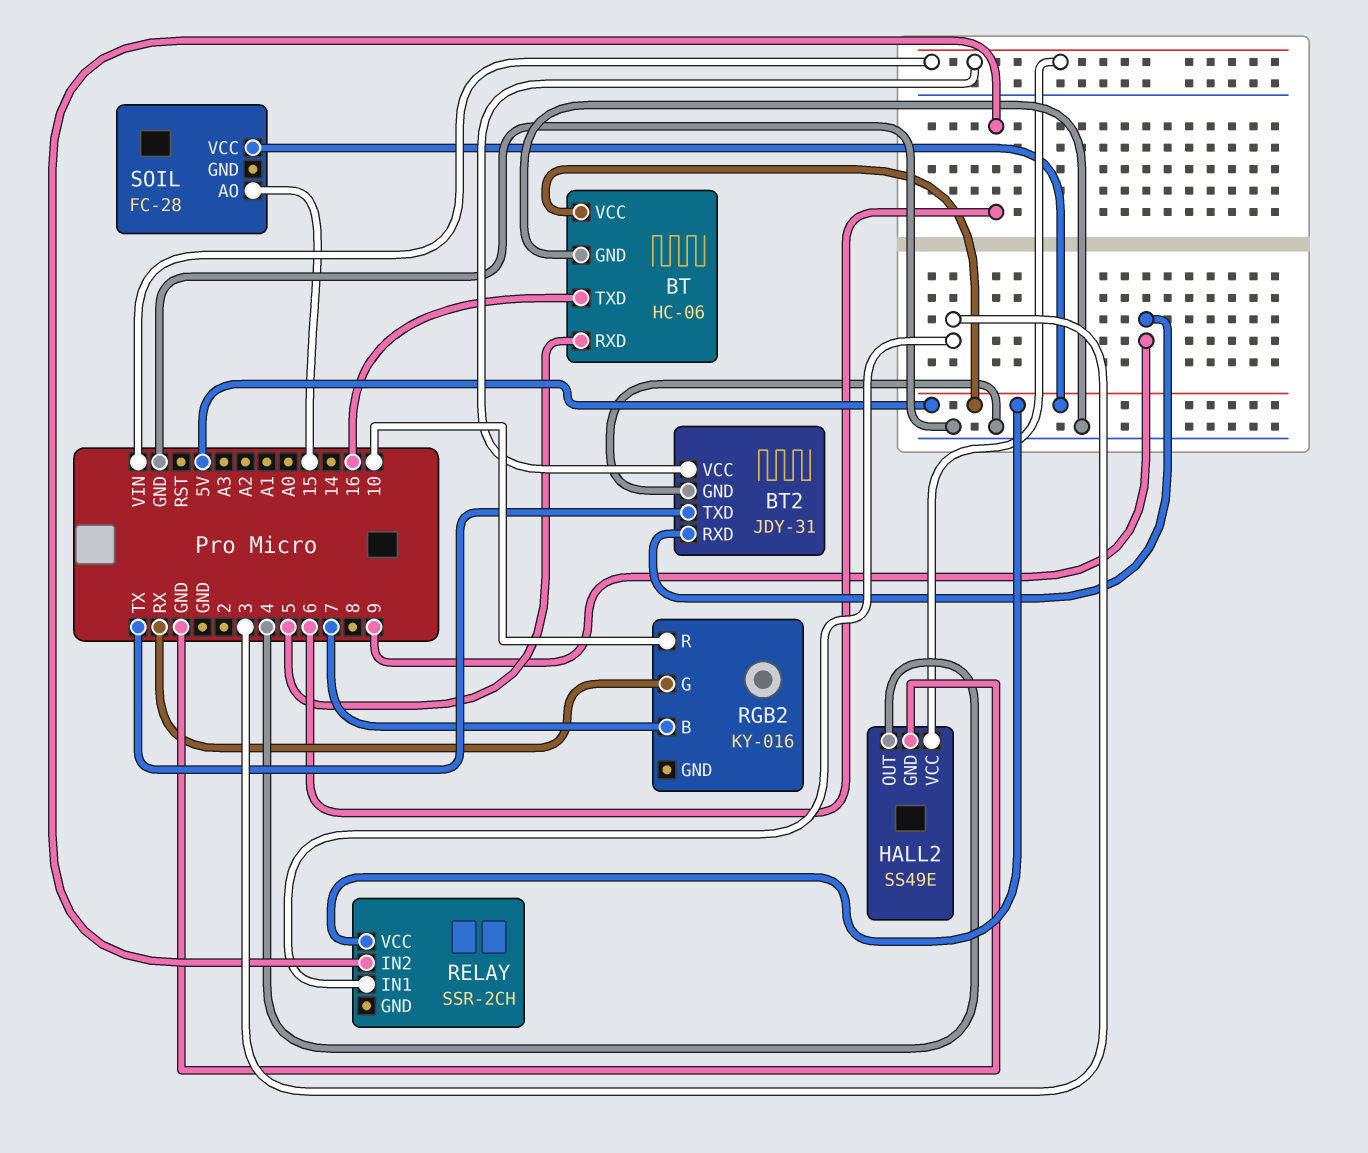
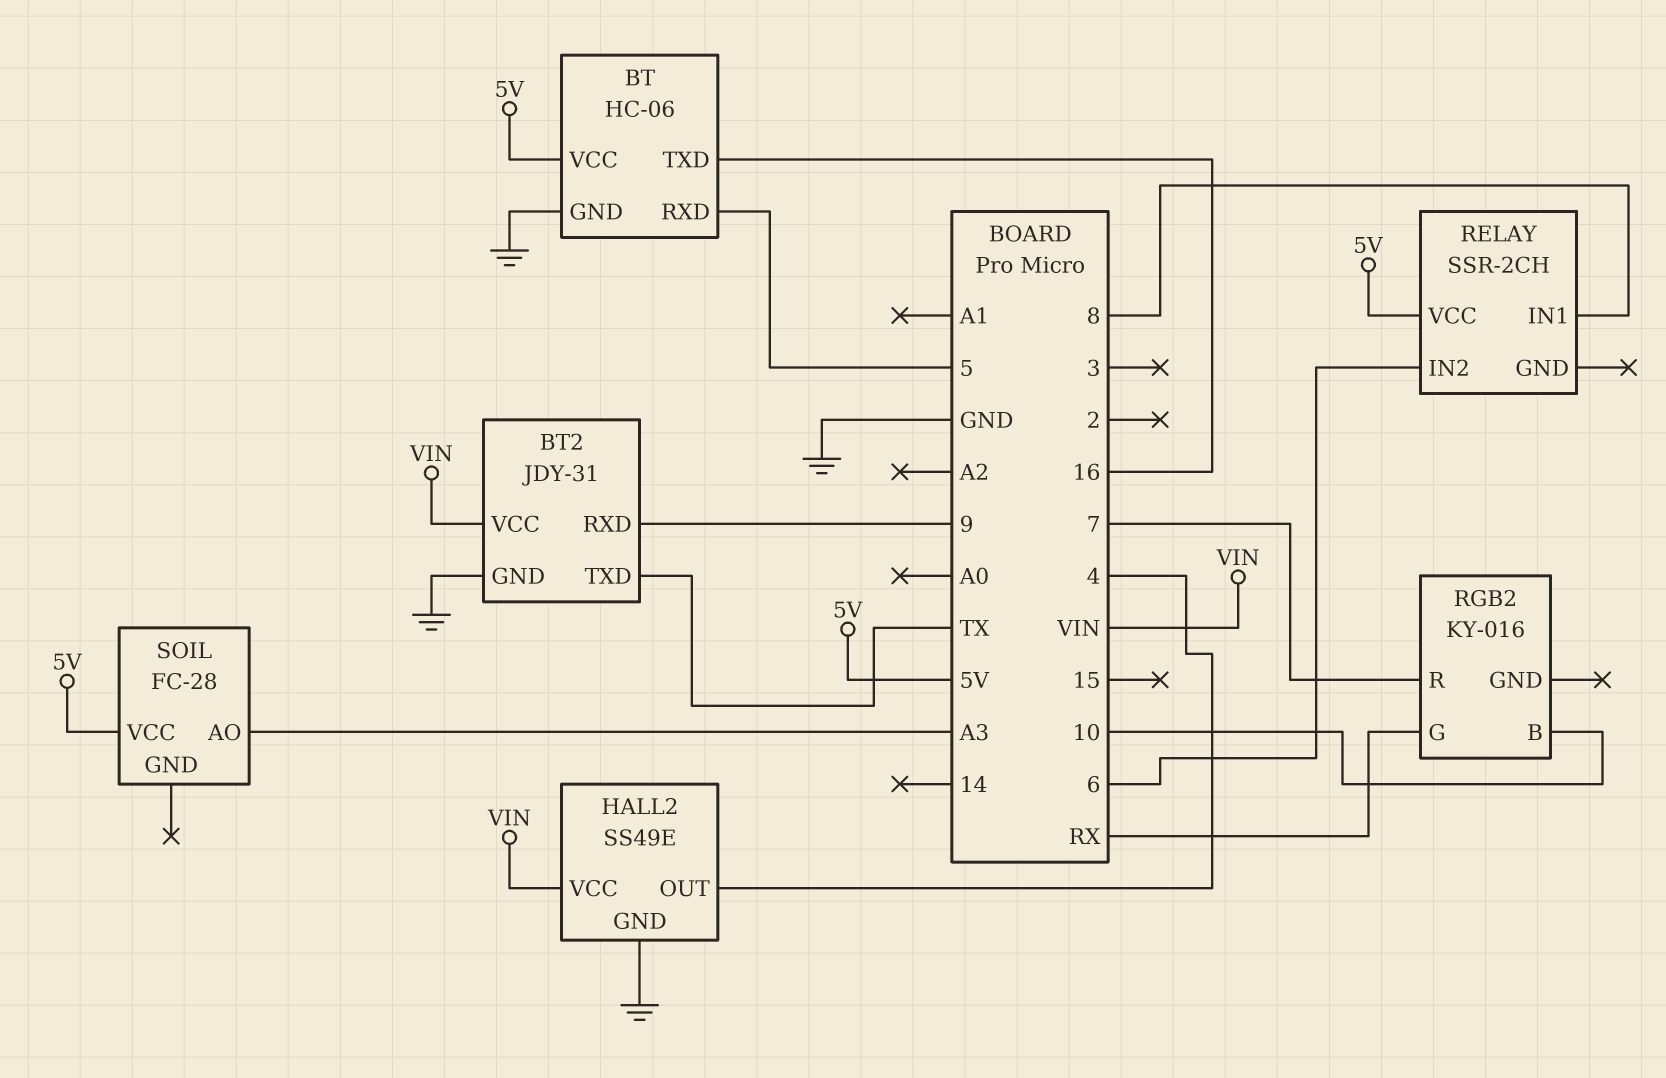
RELAY pin IN1: 3 -> 8
RGB2 pin B: 7 -> 10
RGB2 pin R: 10 -> 7
SOIL pin AO: 15 -> A3

